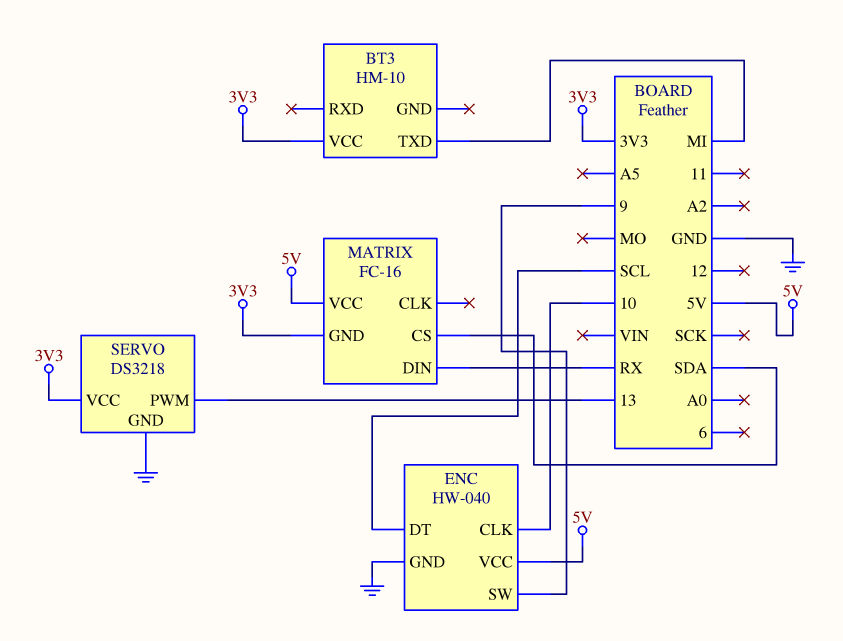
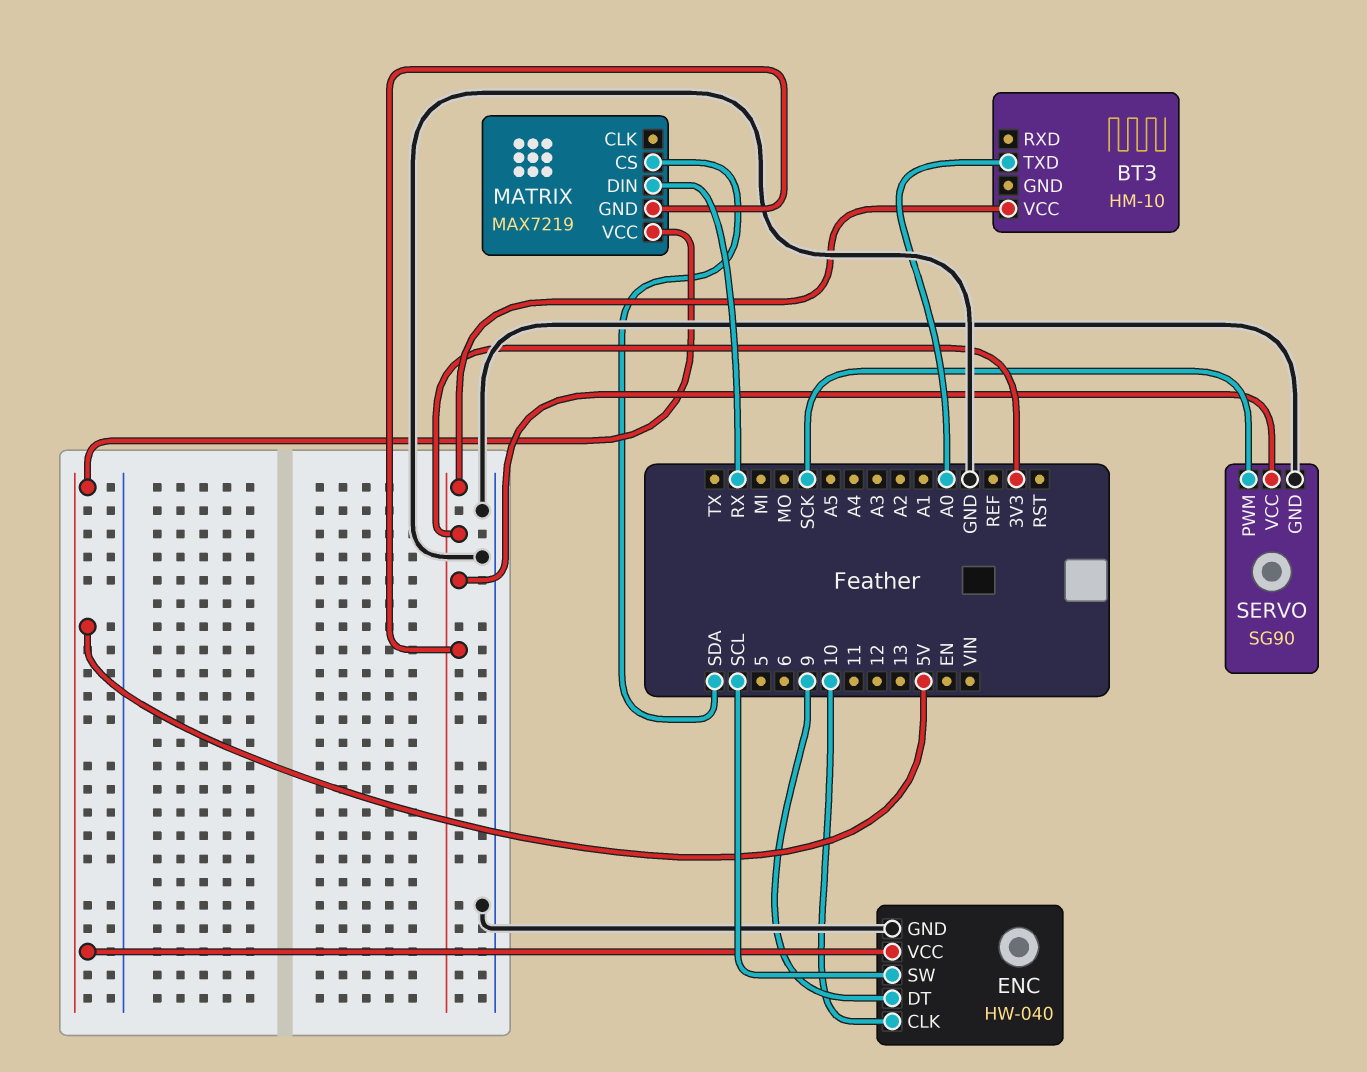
BT3 pin TXD: MI -> A0
ENC pin DT: SCL -> 9
ENC pin SW: 9 -> SCL
MATRIX: FC-16 -> MAX7219
SERVO: DS3218 -> SG90
SERVO pin PWM: 13 -> SCK

